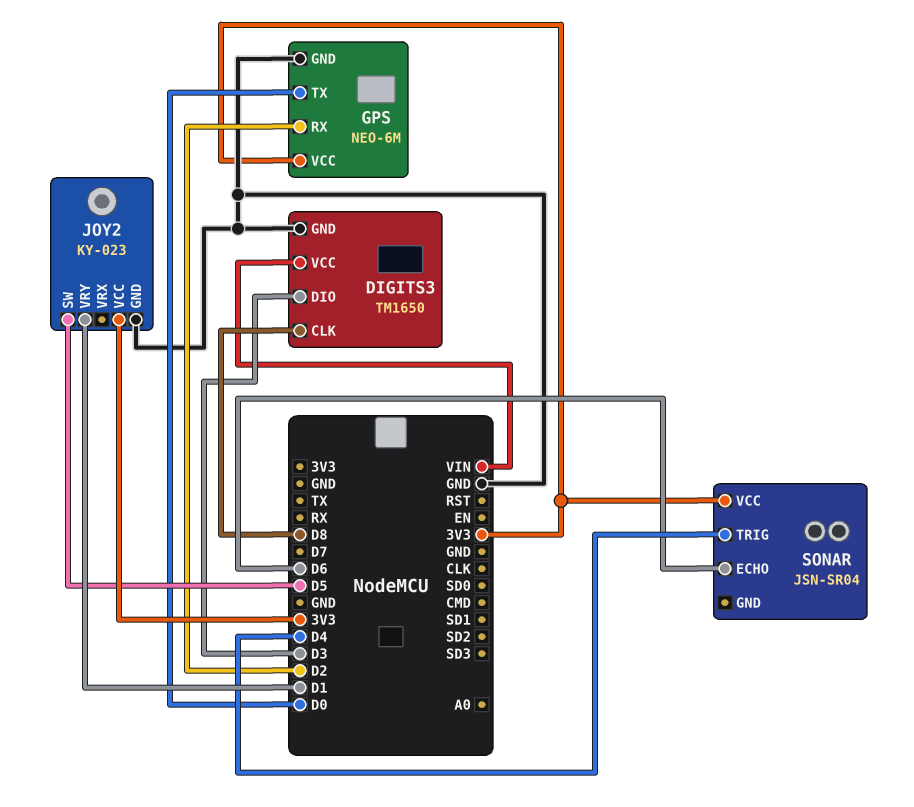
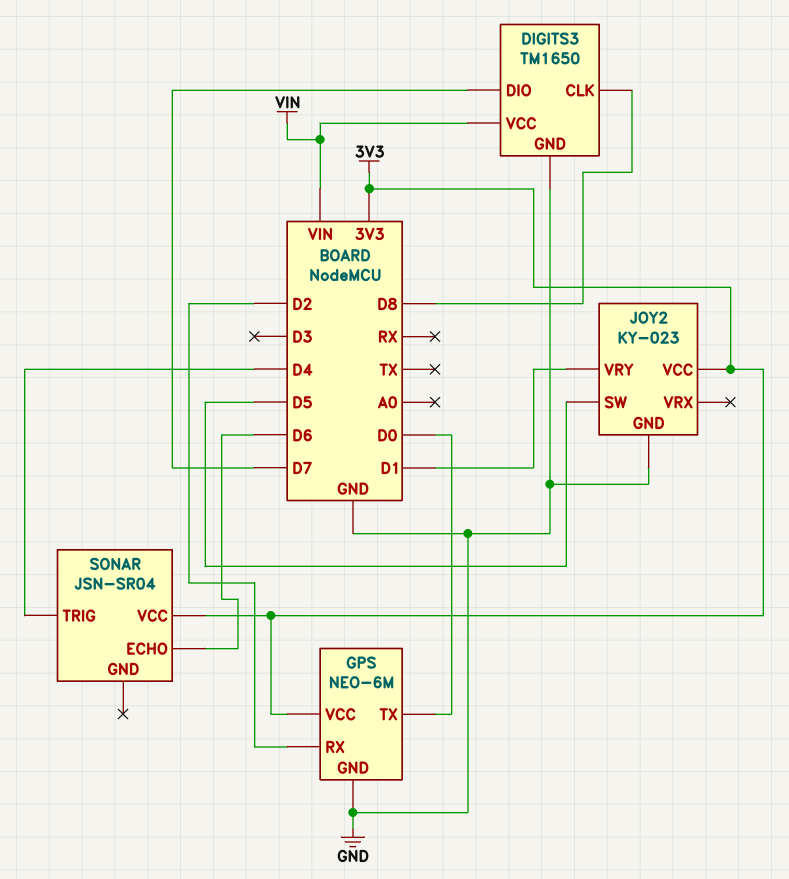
DIGITS3 pin DIO: D3 -> D7

